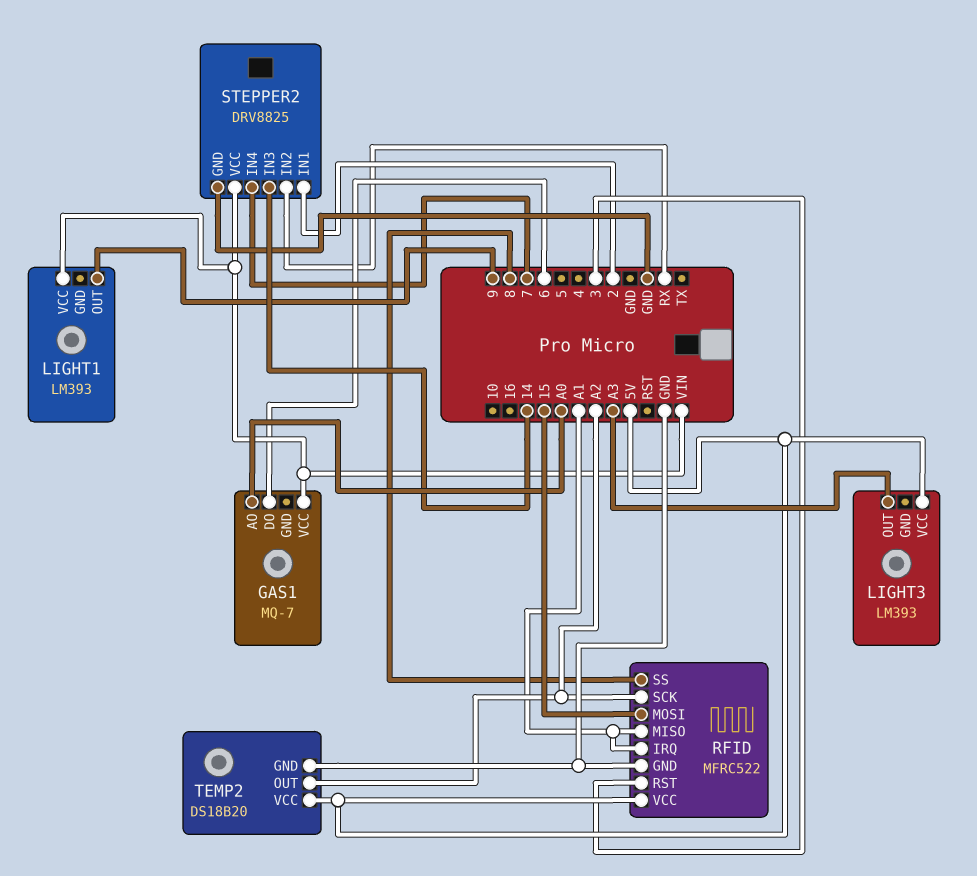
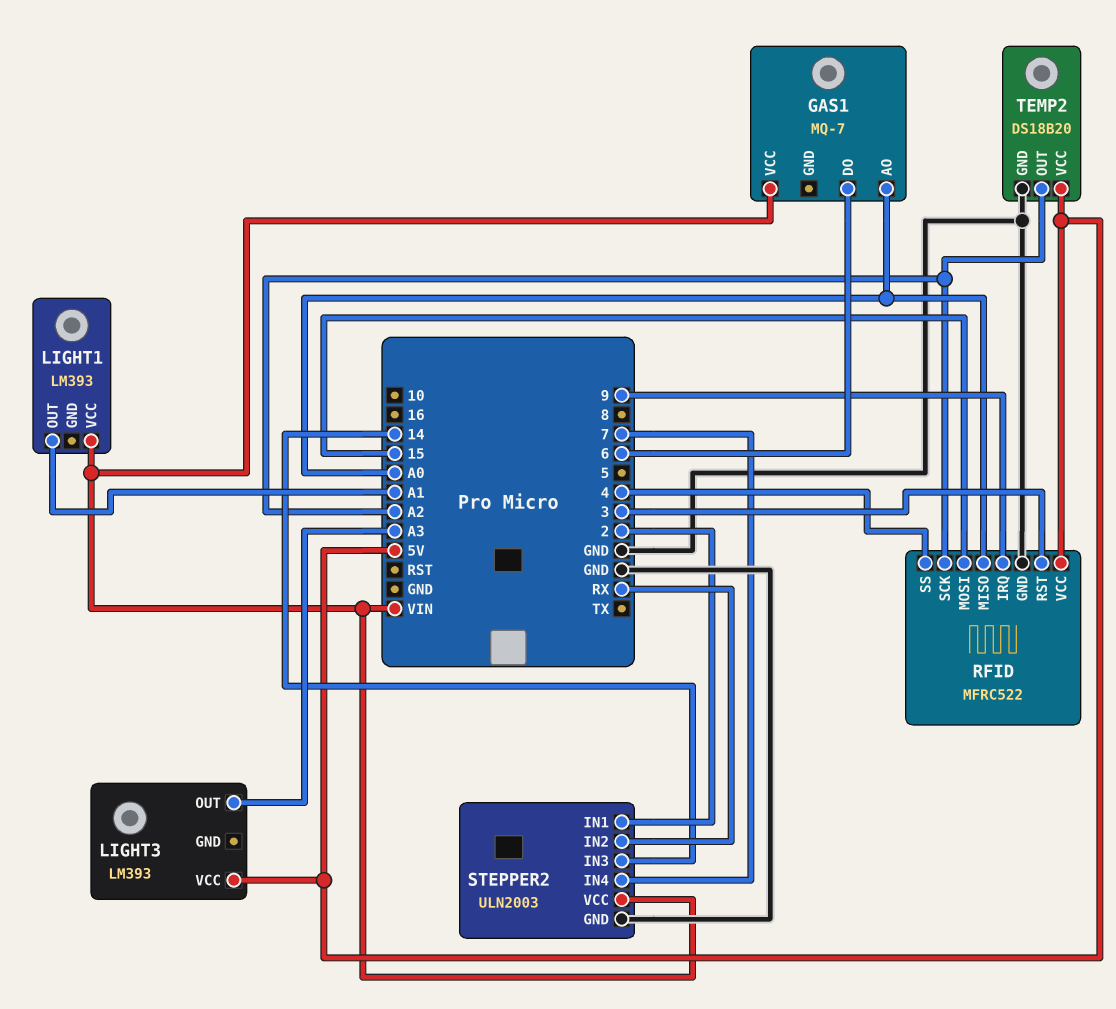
LIGHT1 pin OUT: 9 -> A1
RFID pin IRQ: A1 -> 9
RFID pin MISO: A1 -> A0
RFID pin SS: 8 -> 4
STEPPER2: DRV8825 -> ULN2003

